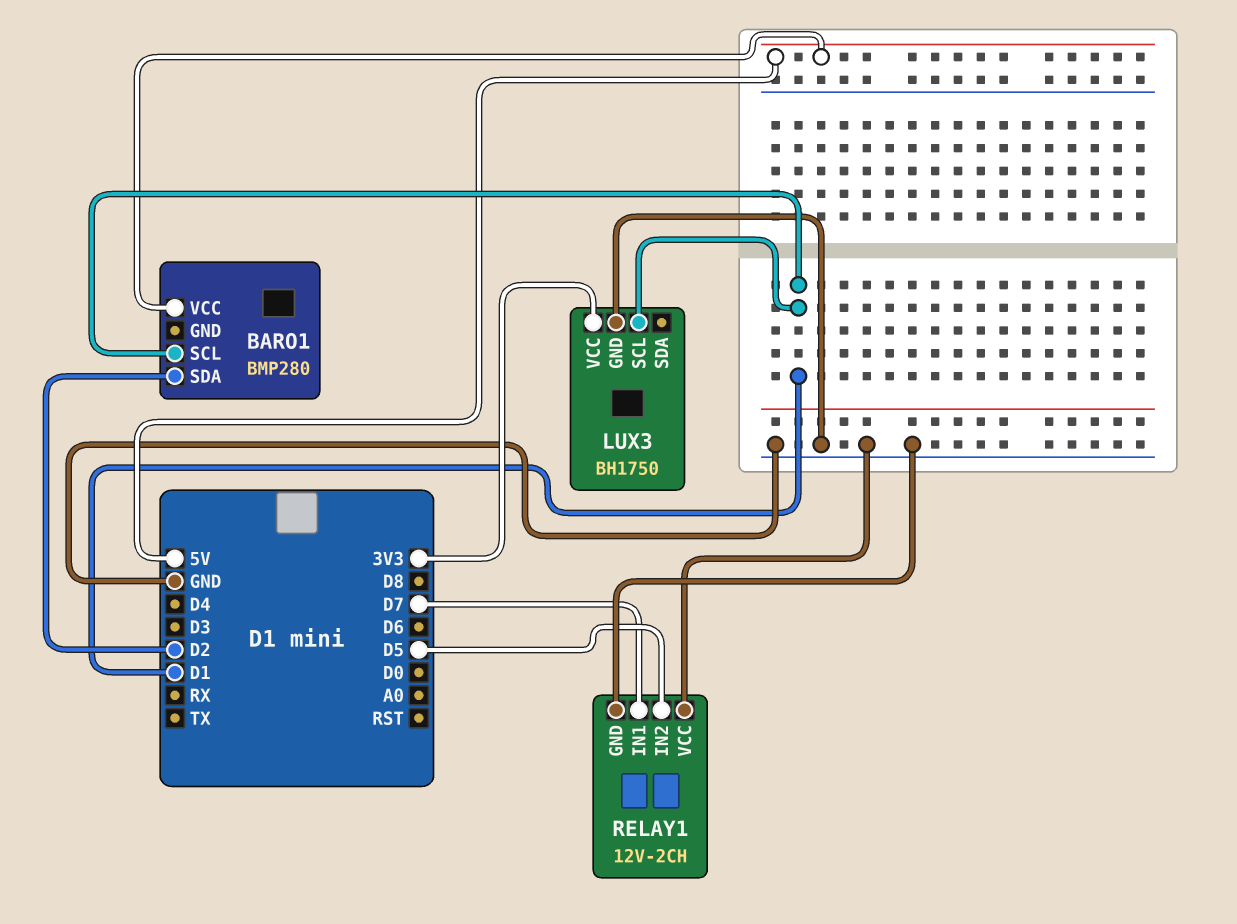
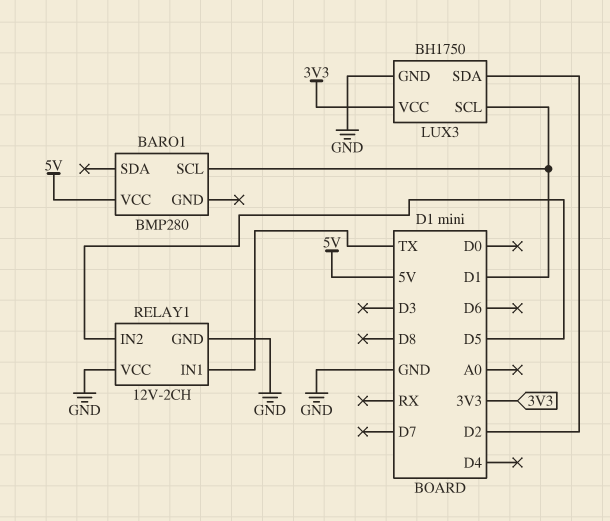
BARO1 pin SDA: D2 -> none
LUX3 pin SDA: none -> D2
RELAY1 pin IN1: D7 -> TX

